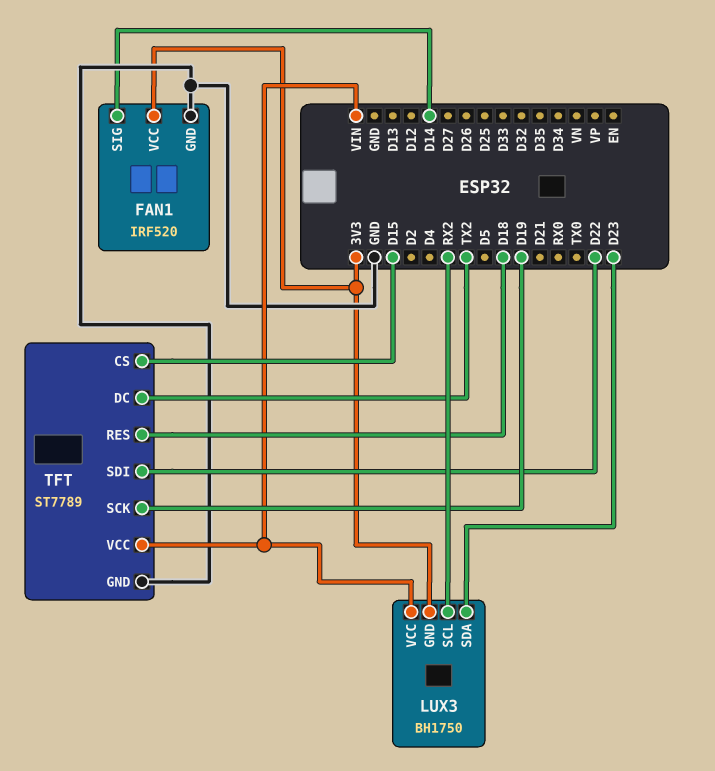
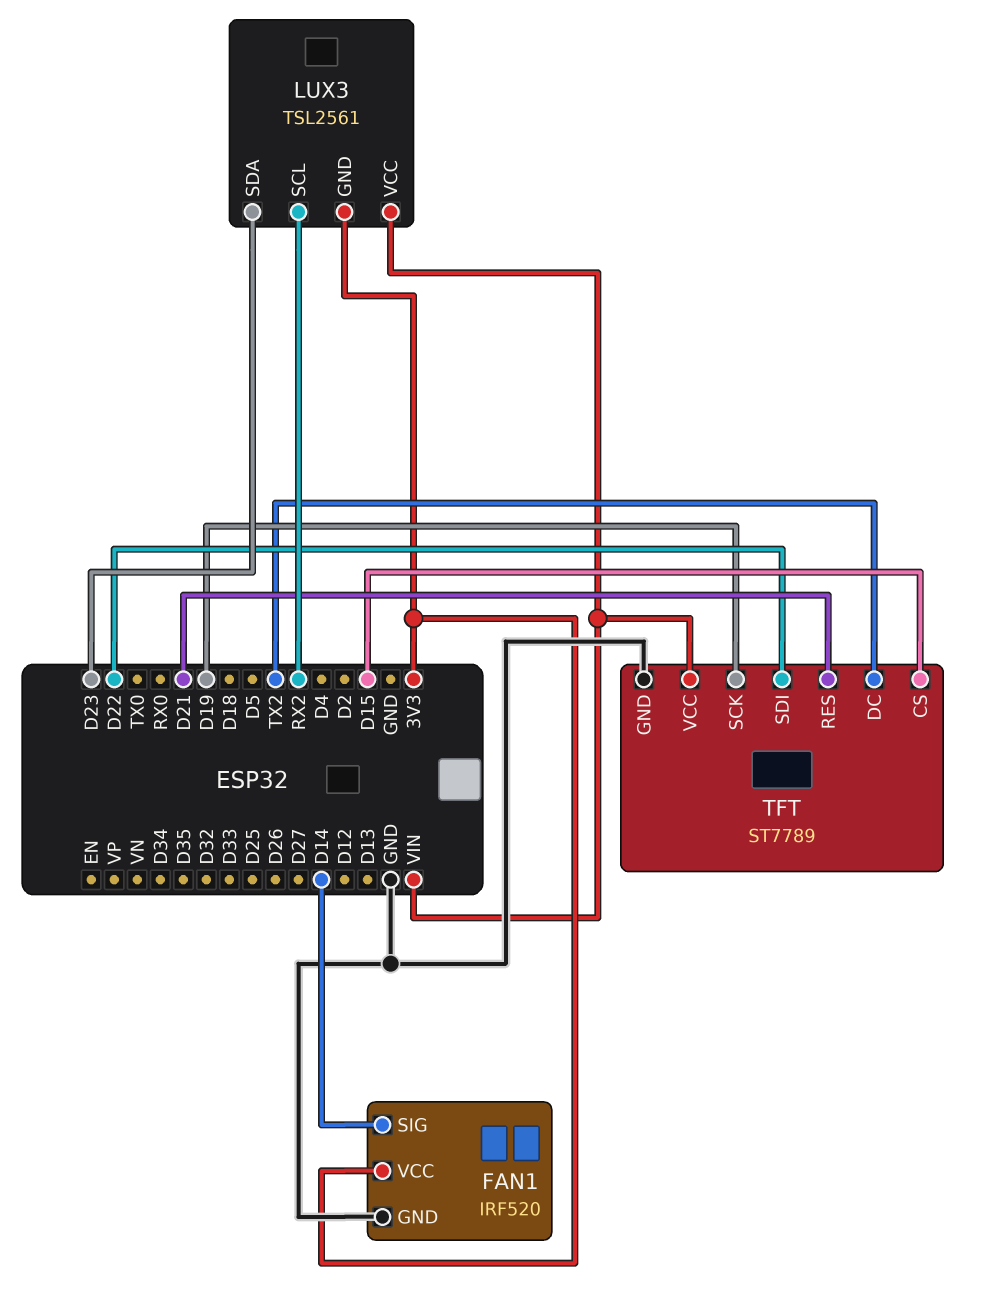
LUX3: BH1750 -> TSL2561
TFT pin RES: D18 -> D21

